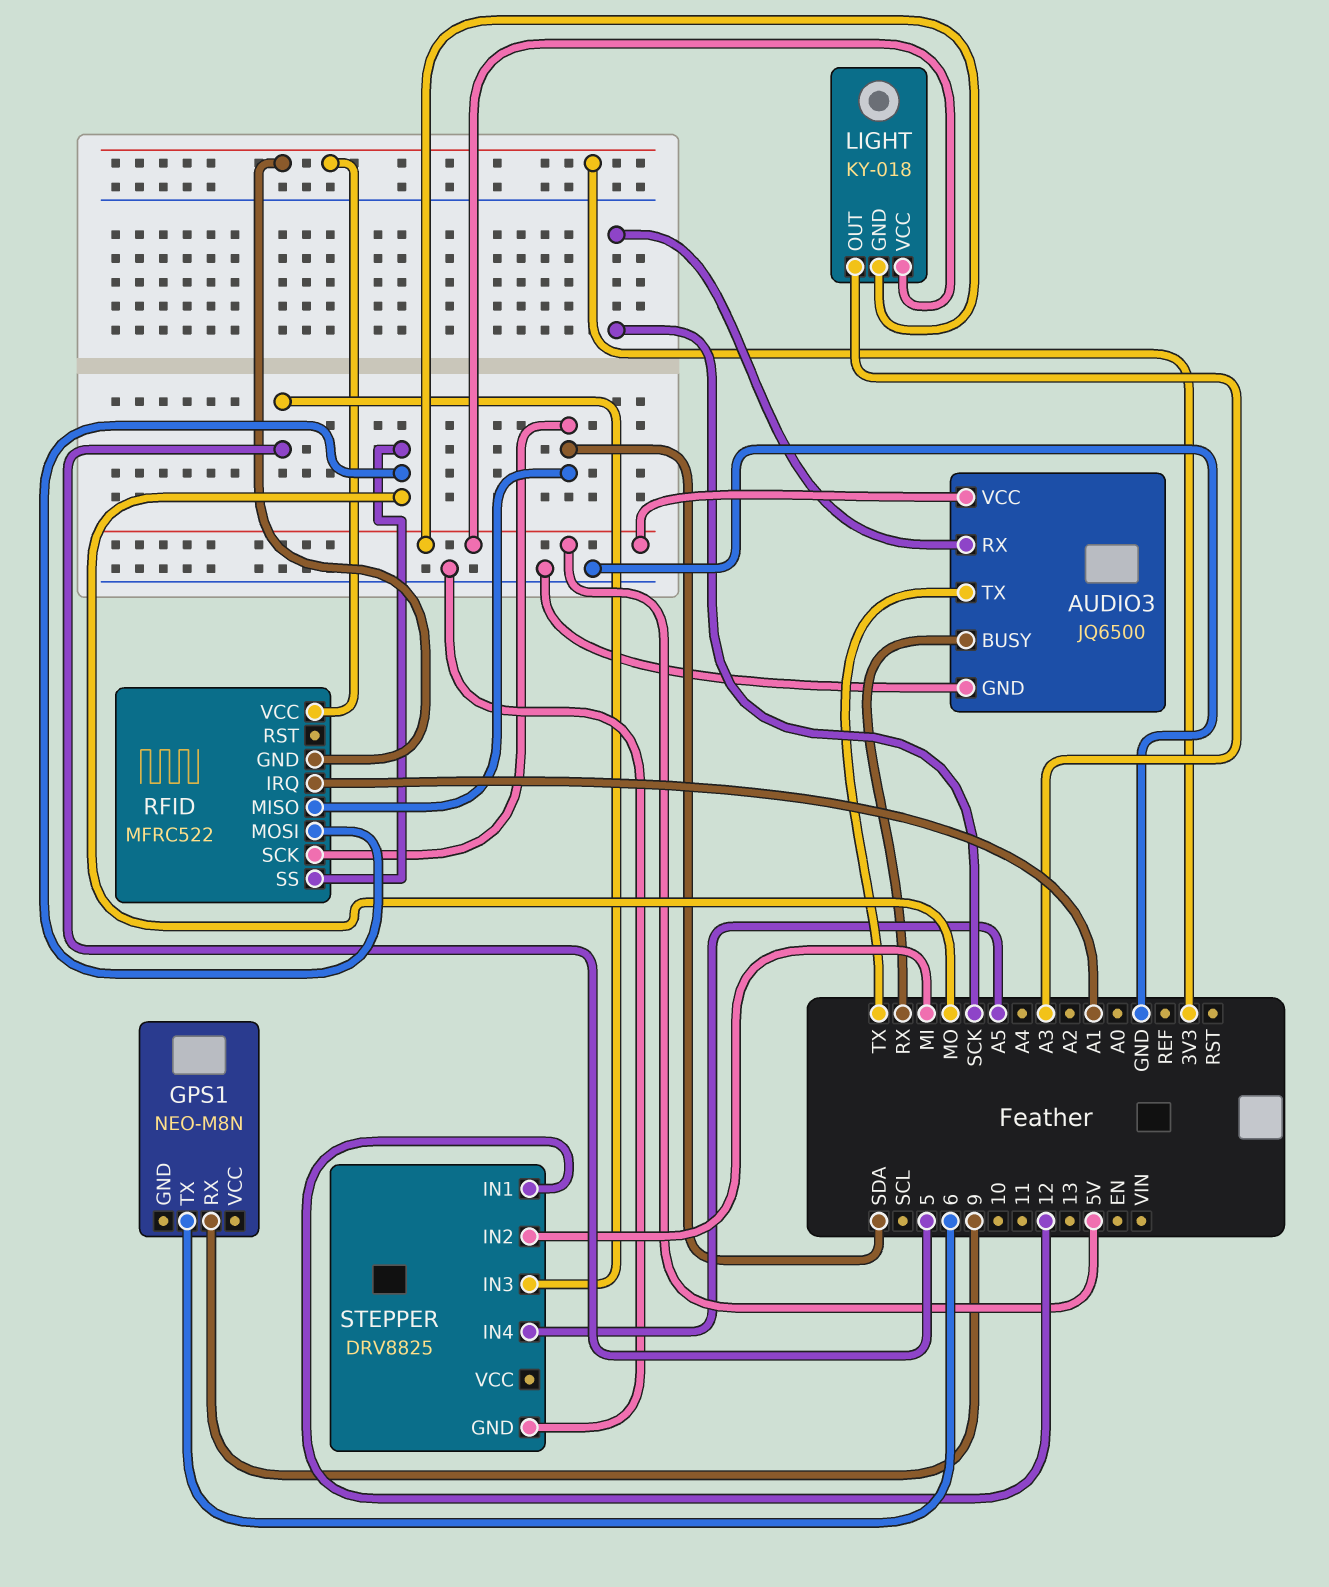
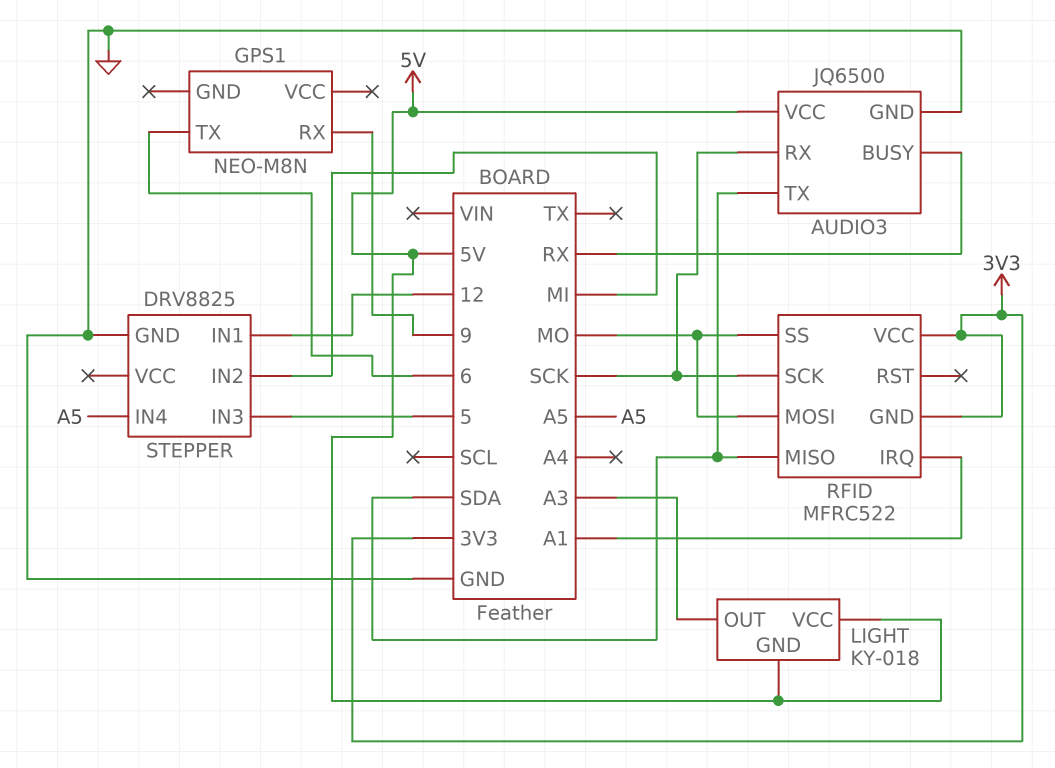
AUDIO3 pin TX: TX -> SDA
RFID pin SCK: SDA -> SCK

